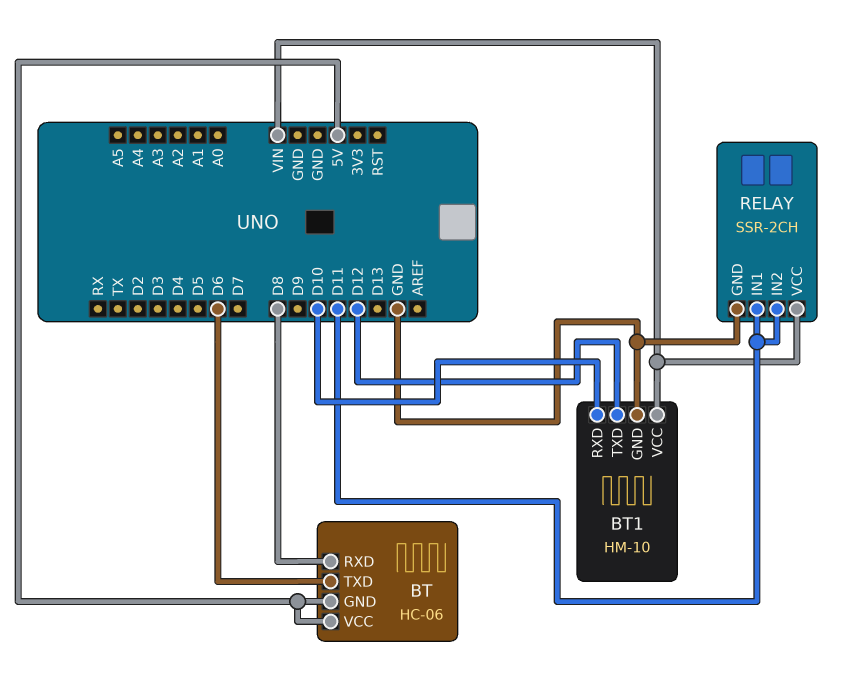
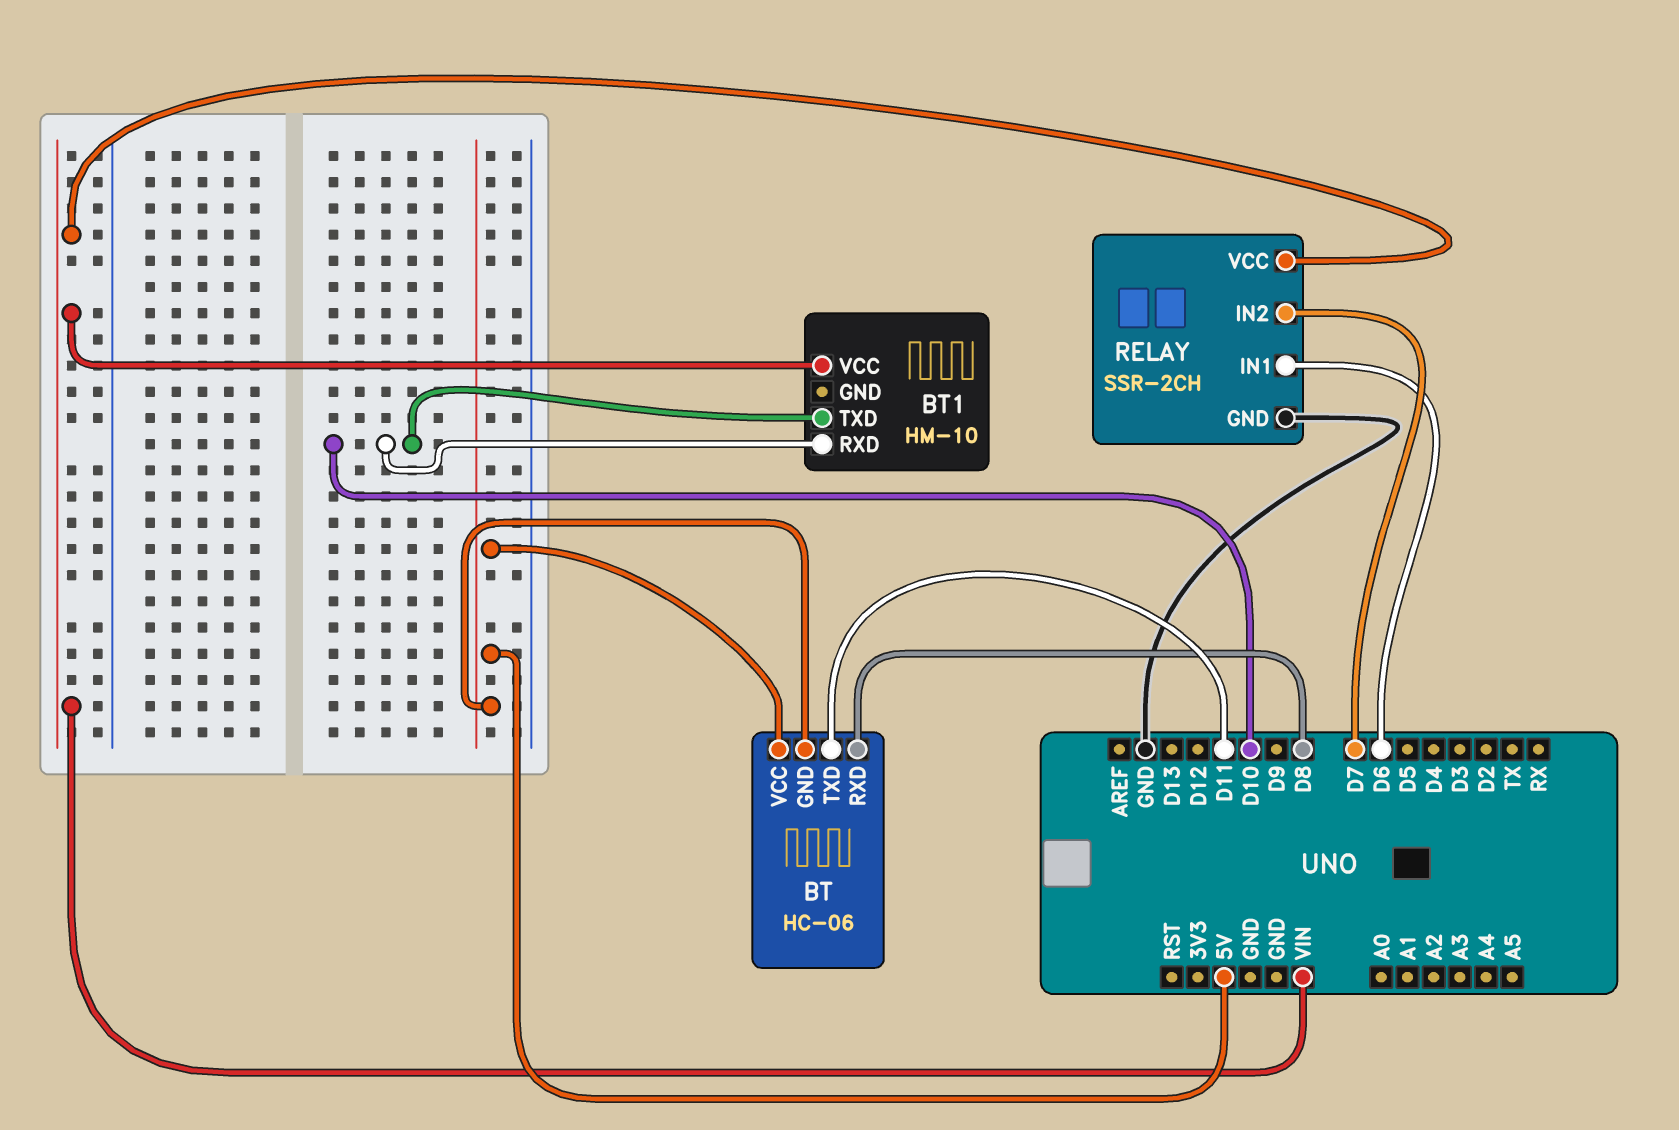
BT pin TXD: D6 -> D11
BT1 pin GND: GND -> none
BT1 pin TXD: D12 -> D10
RELAY pin IN1: D11 -> D6
RELAY pin IN2: D11 -> D7

